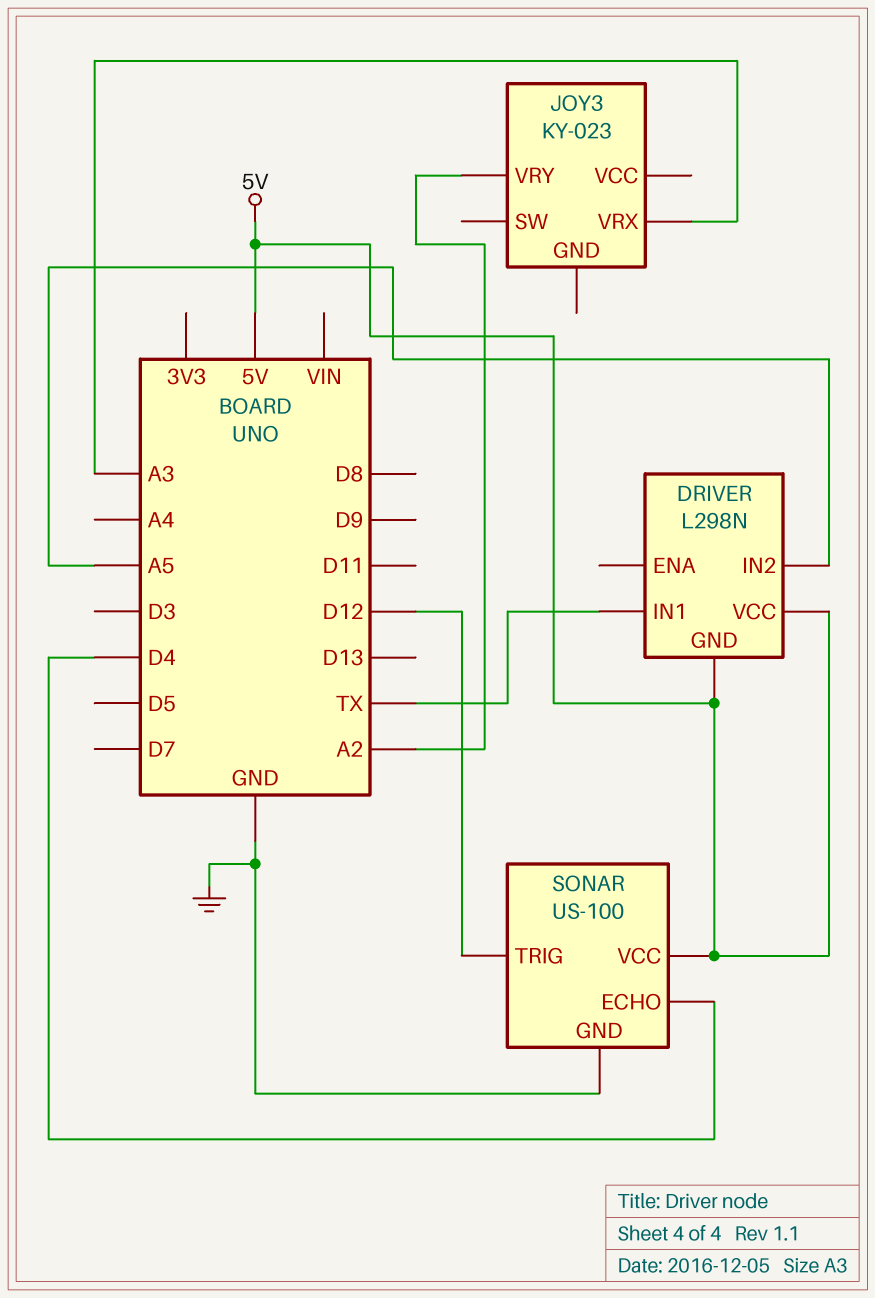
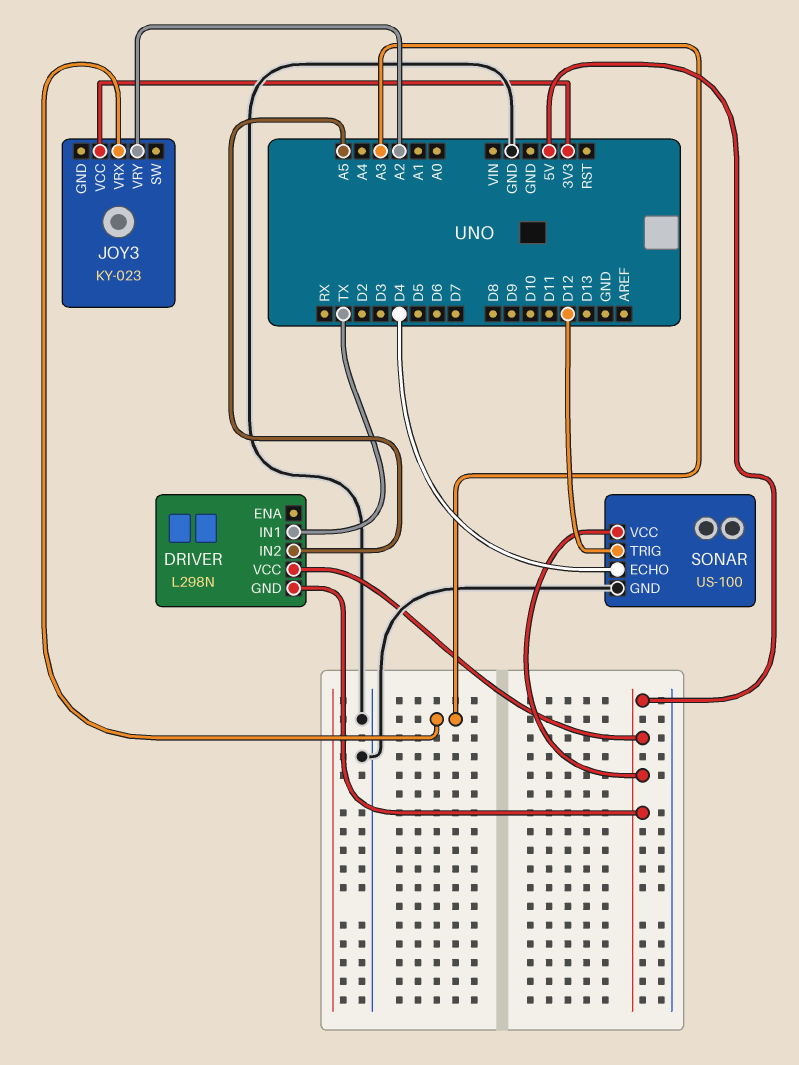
JOY3 pin VCC: none -> 3V3

